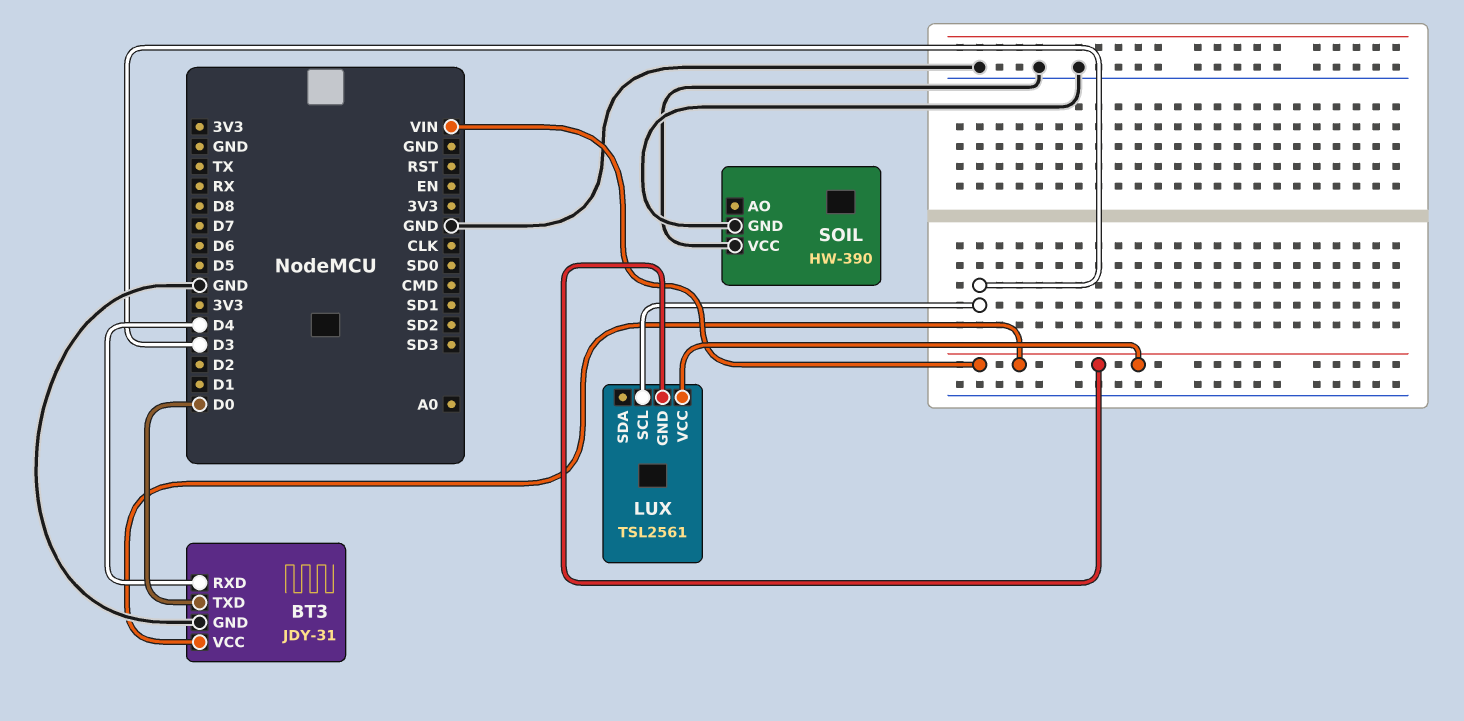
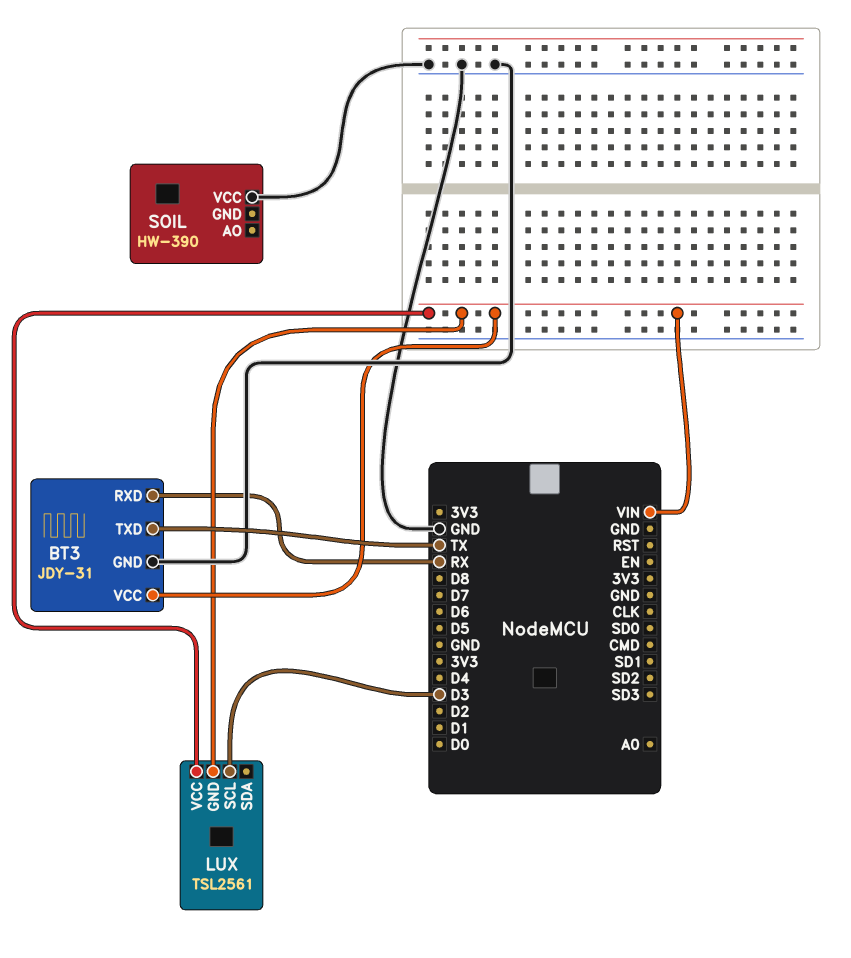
BT3 pin RXD: D4 -> RX
BT3 pin TXD: D0 -> TX
SOIL pin GND: GND -> none

